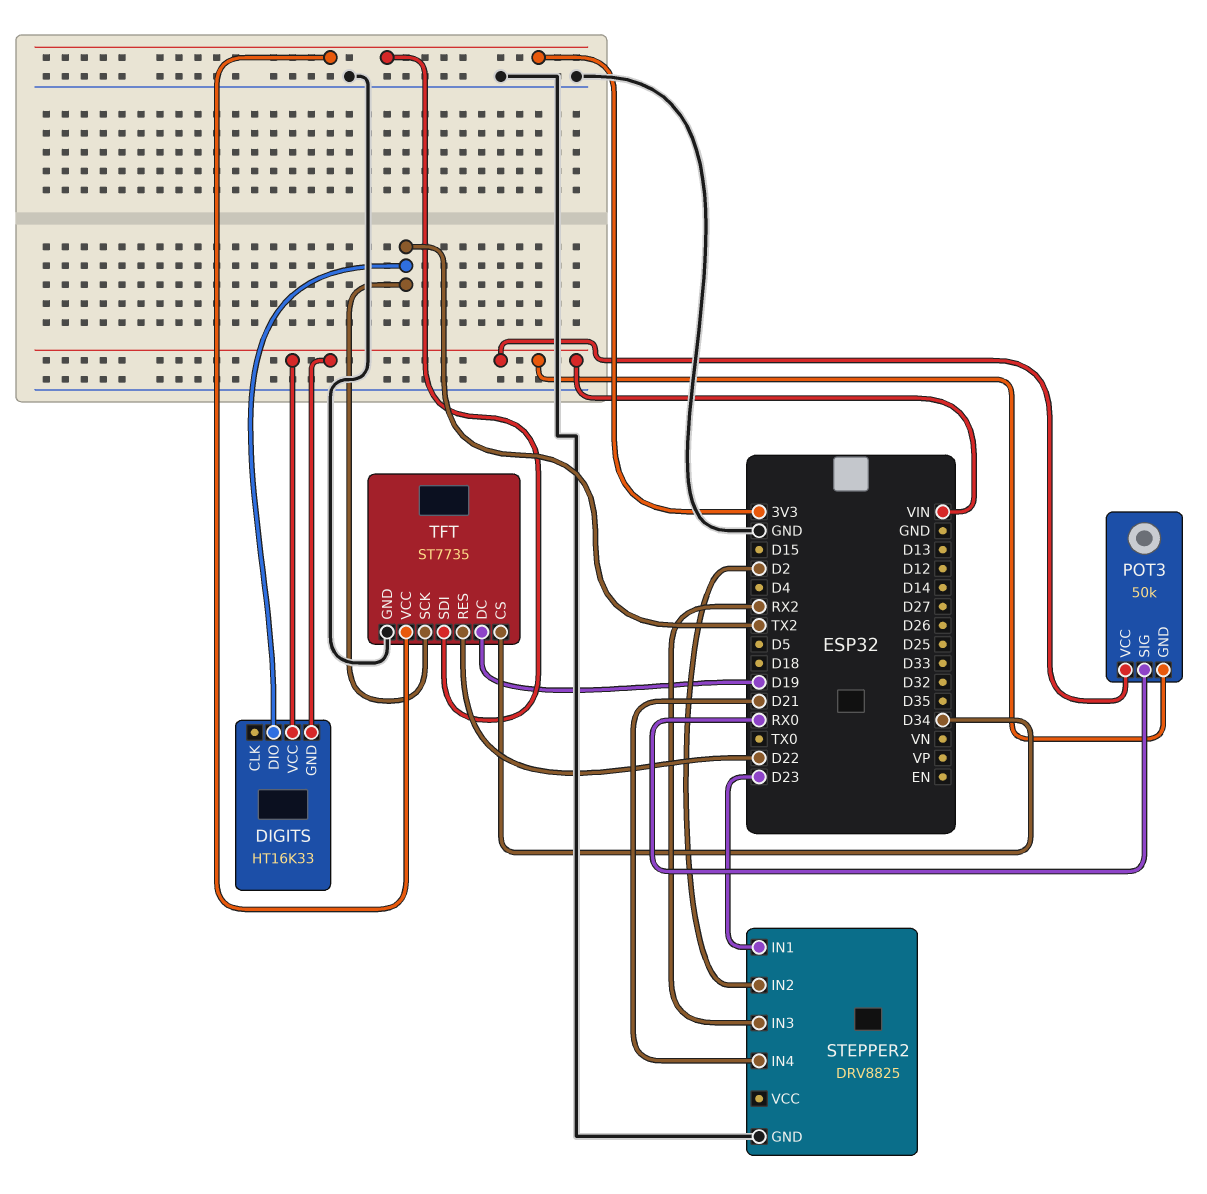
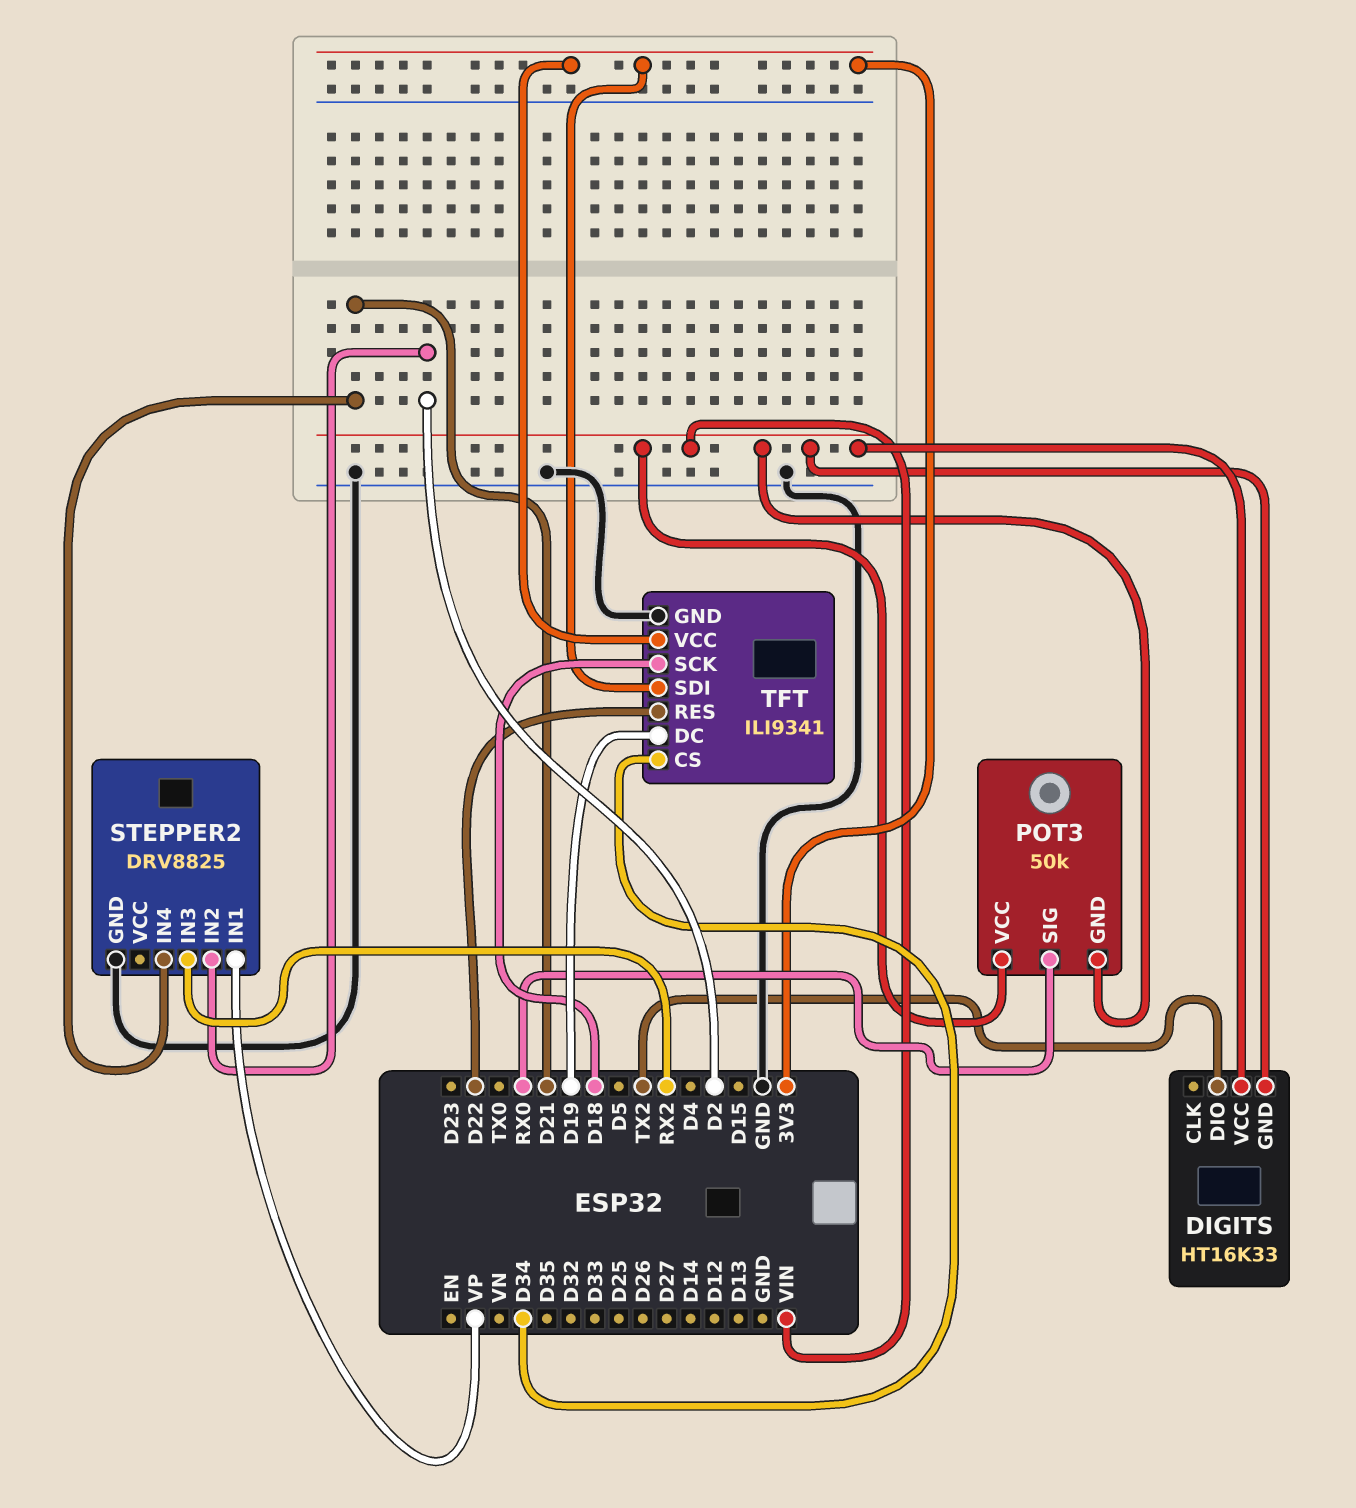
STEPPER2 pin IN1: D23 -> VP
TFT: ST7735 -> ILI9341
TFT pin SCK: TX2 -> D18

